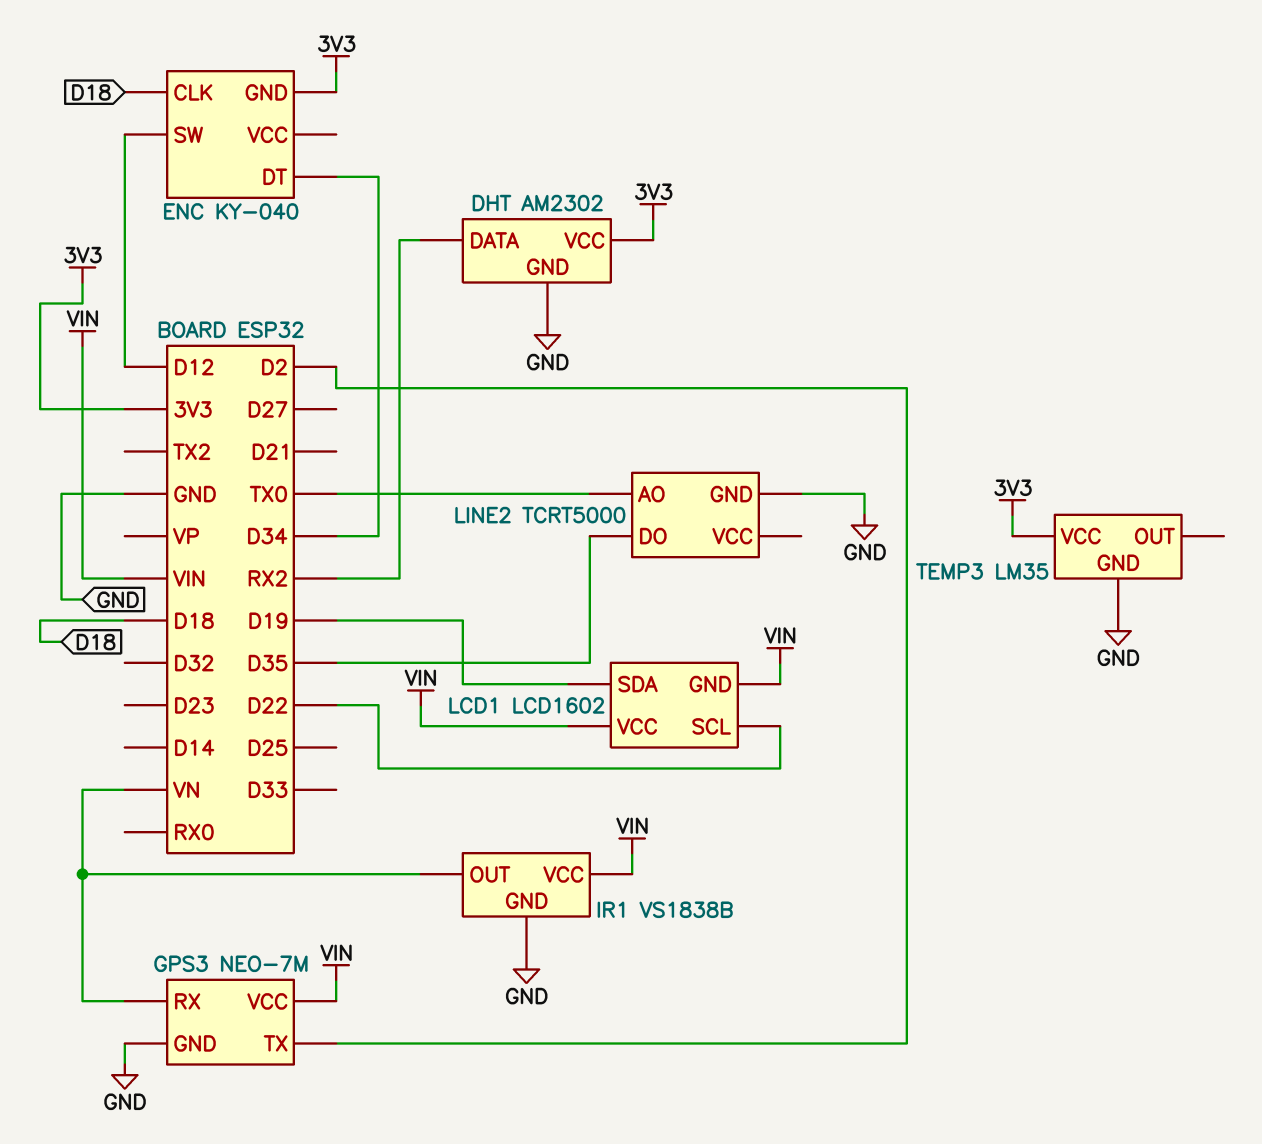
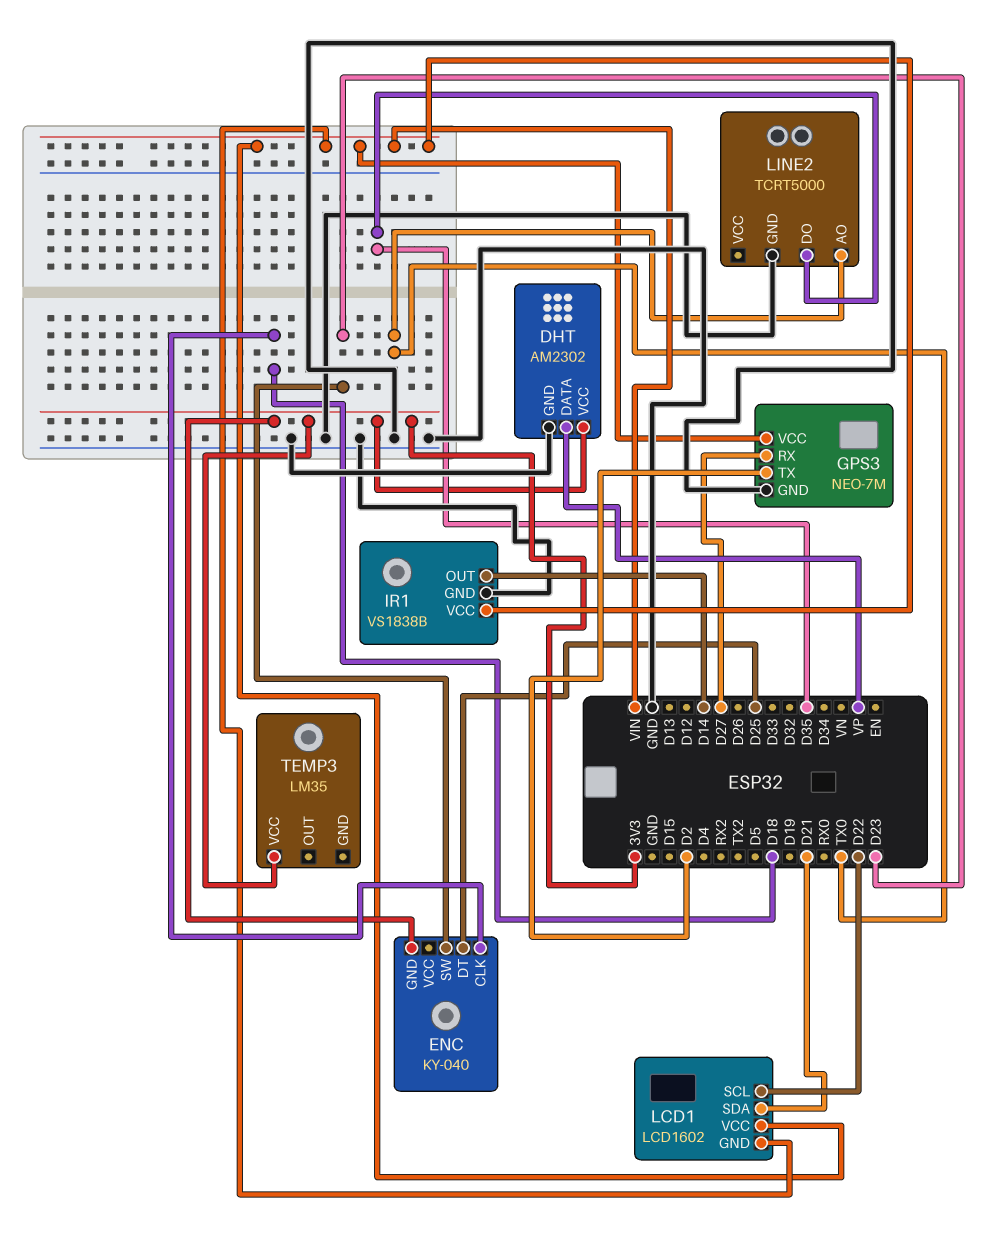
DHT pin DATA: RX2 -> VP
ENC pin DT: D34 -> D25
ENC pin SW: D12 -> D23
GPS3 pin RX: VN -> D27
IR1 pin OUT: VN -> D14
LCD1 pin SDA: D19 -> D21
TEMP3 pin GND: GND -> none

